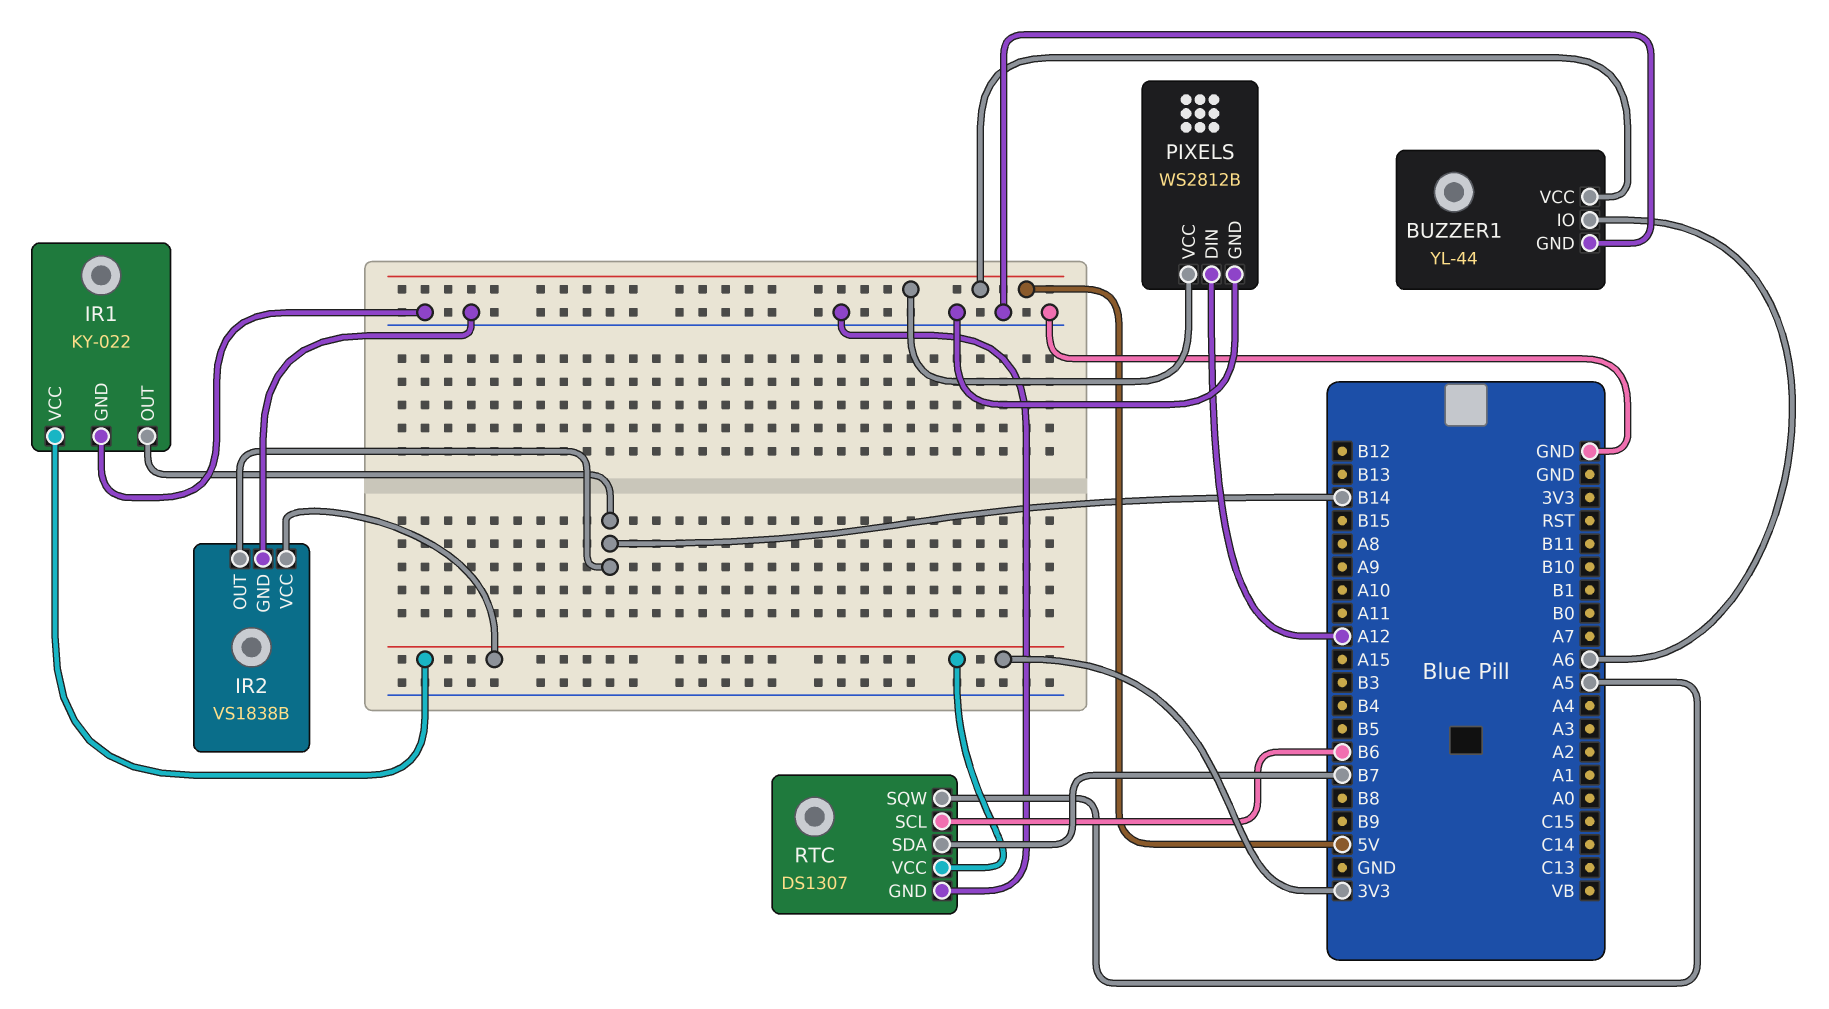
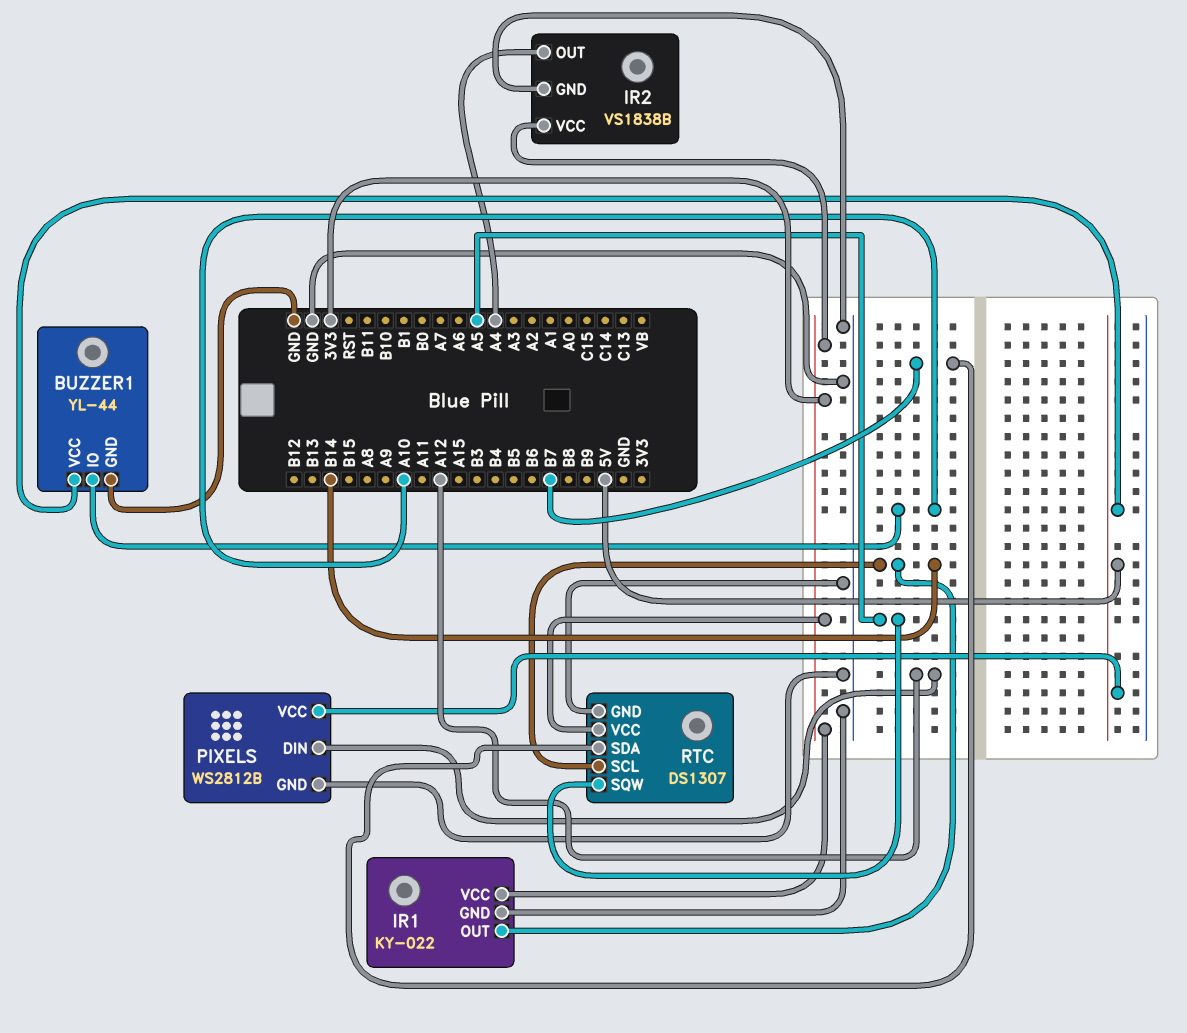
BUZZER1 pin IO: A6 -> A10
IR2 pin OUT: B14 -> A4
RTC pin SCL: B6 -> B14

